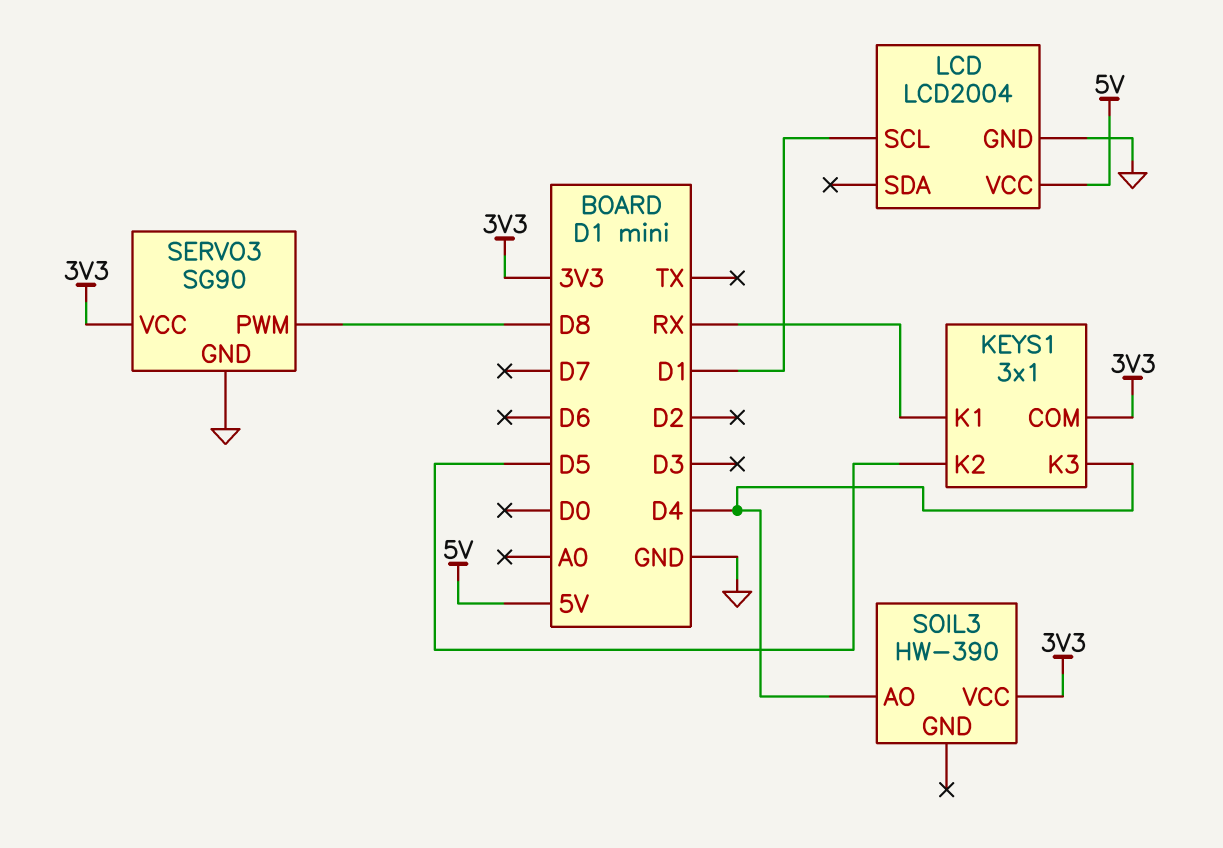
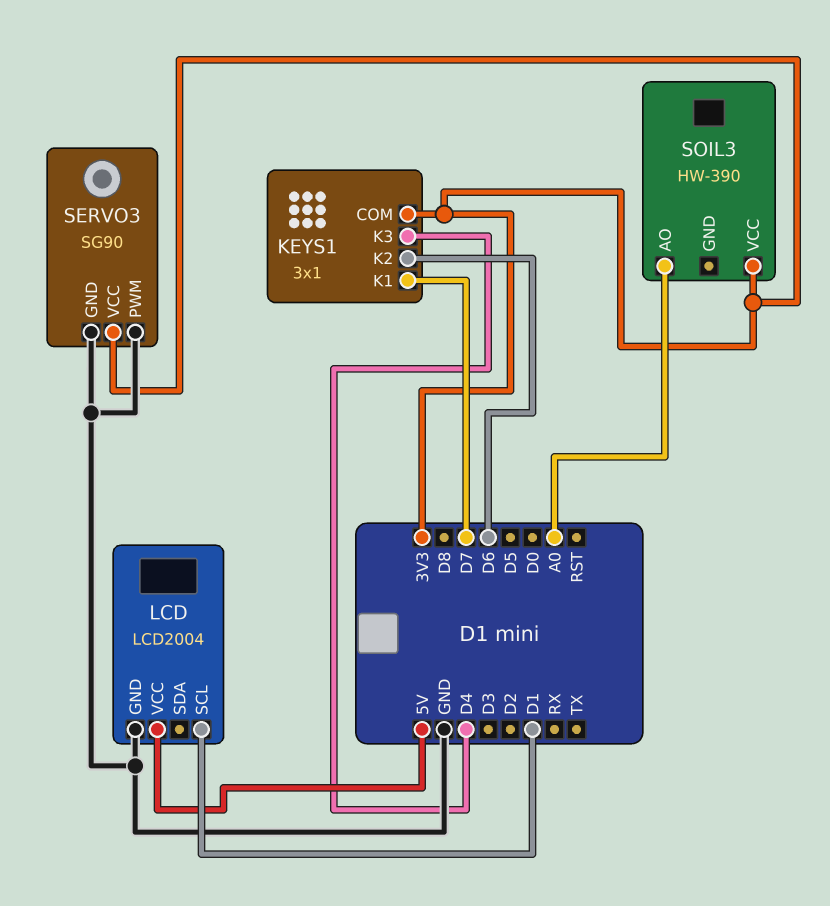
KEYS1 pin K1: RX -> D7
KEYS1 pin K2: D5 -> D6
SERVO3 pin PWM: D8 -> GND
SOIL3 pin AO: D4 -> A0

